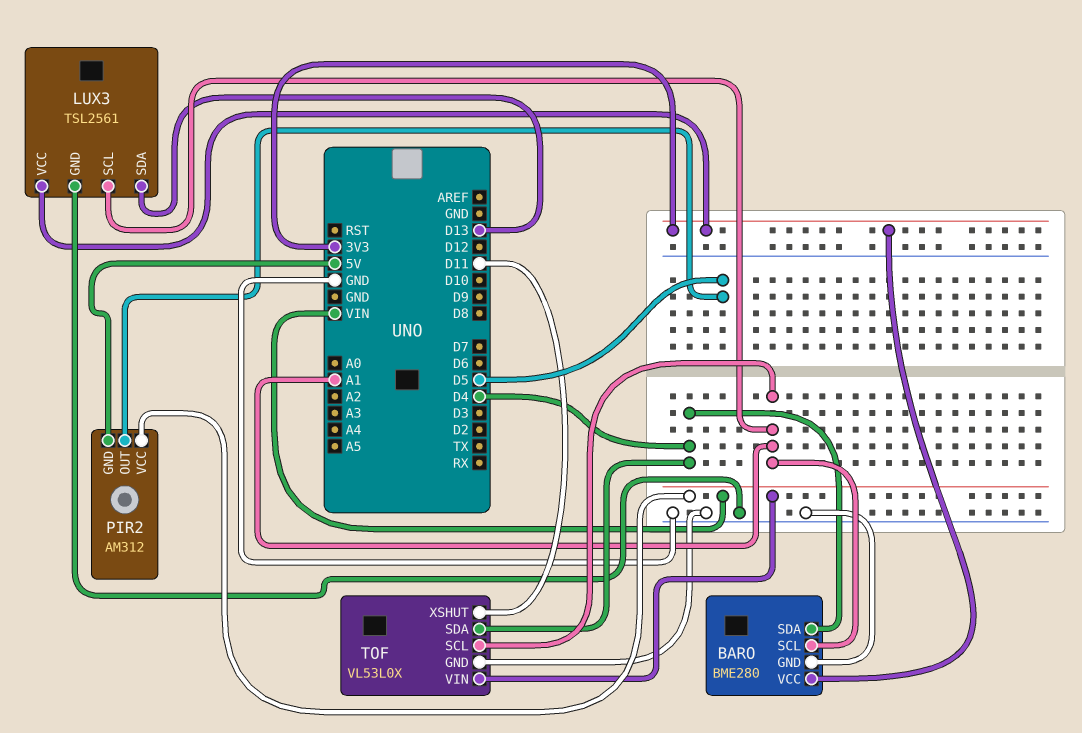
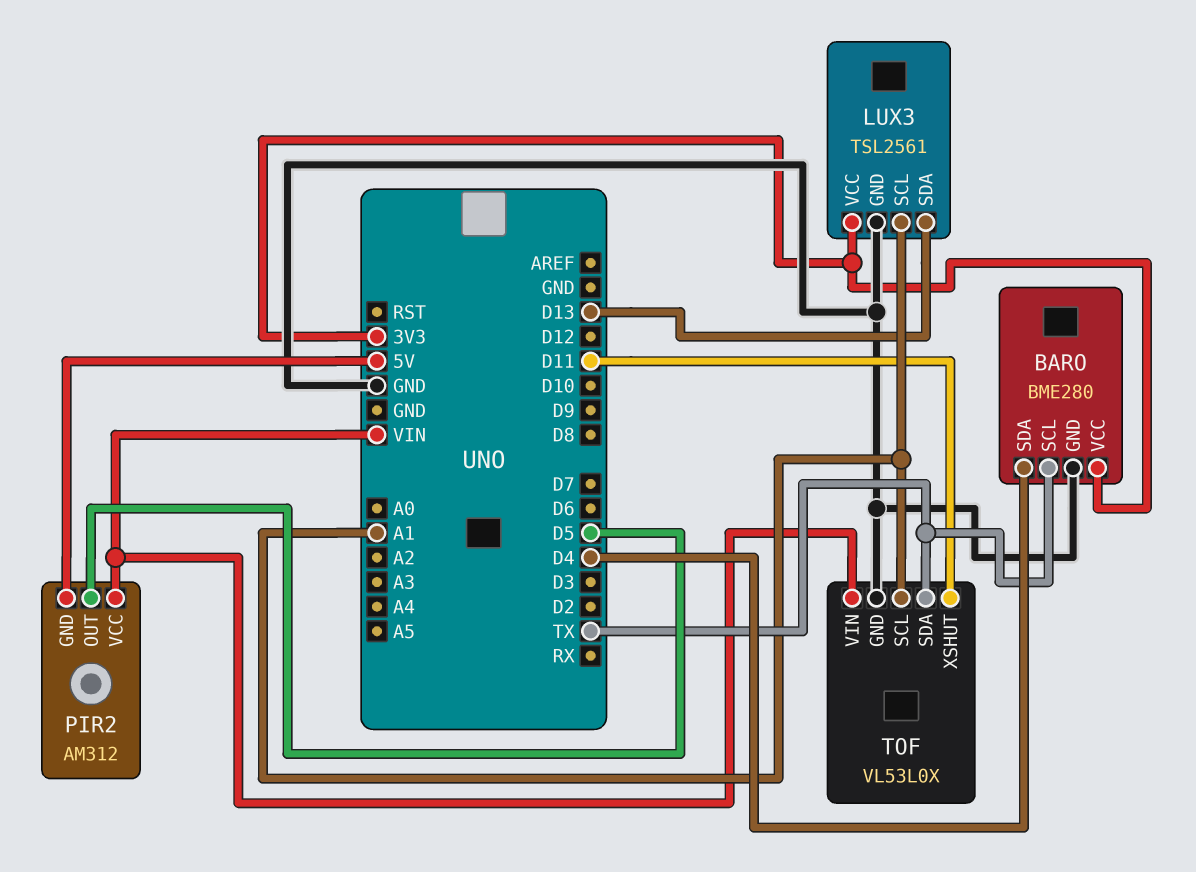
BARO pin SCL: A1 -> TX
TOF pin SDA: D4 -> TX

